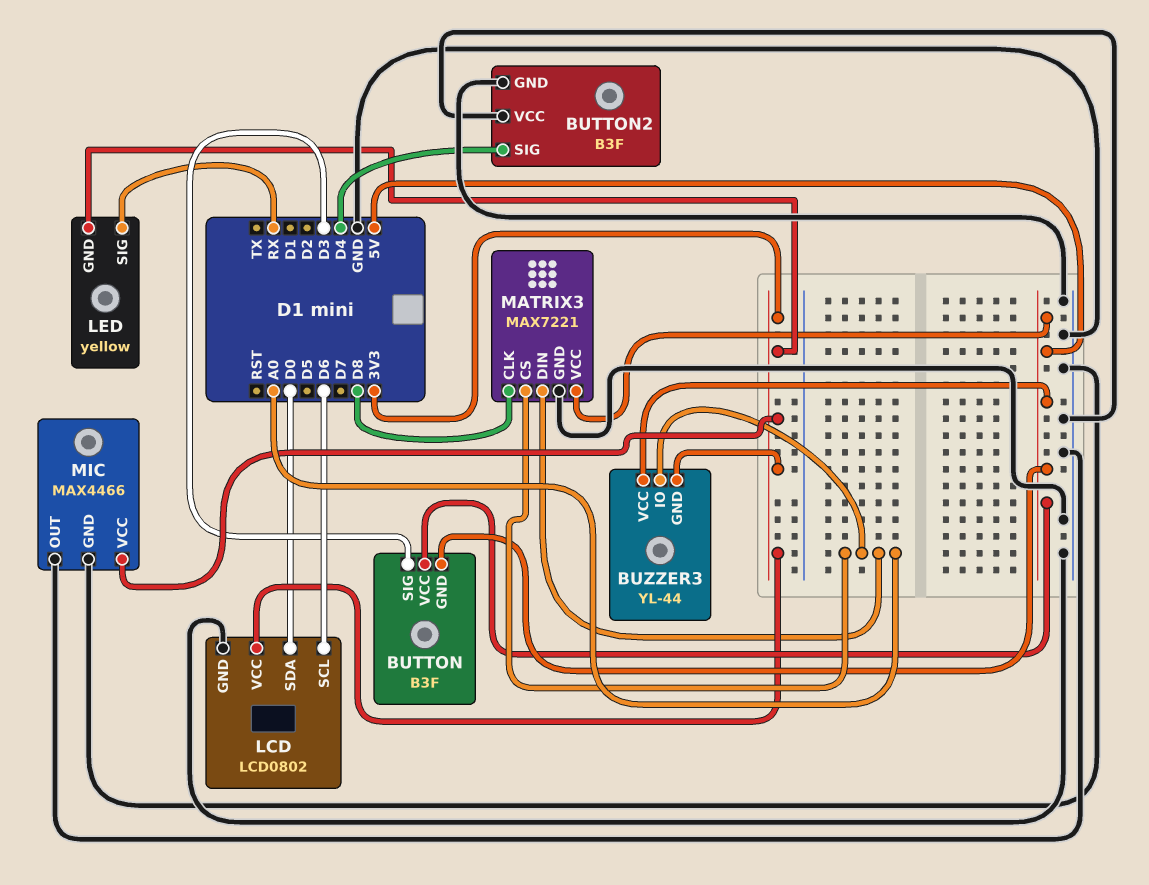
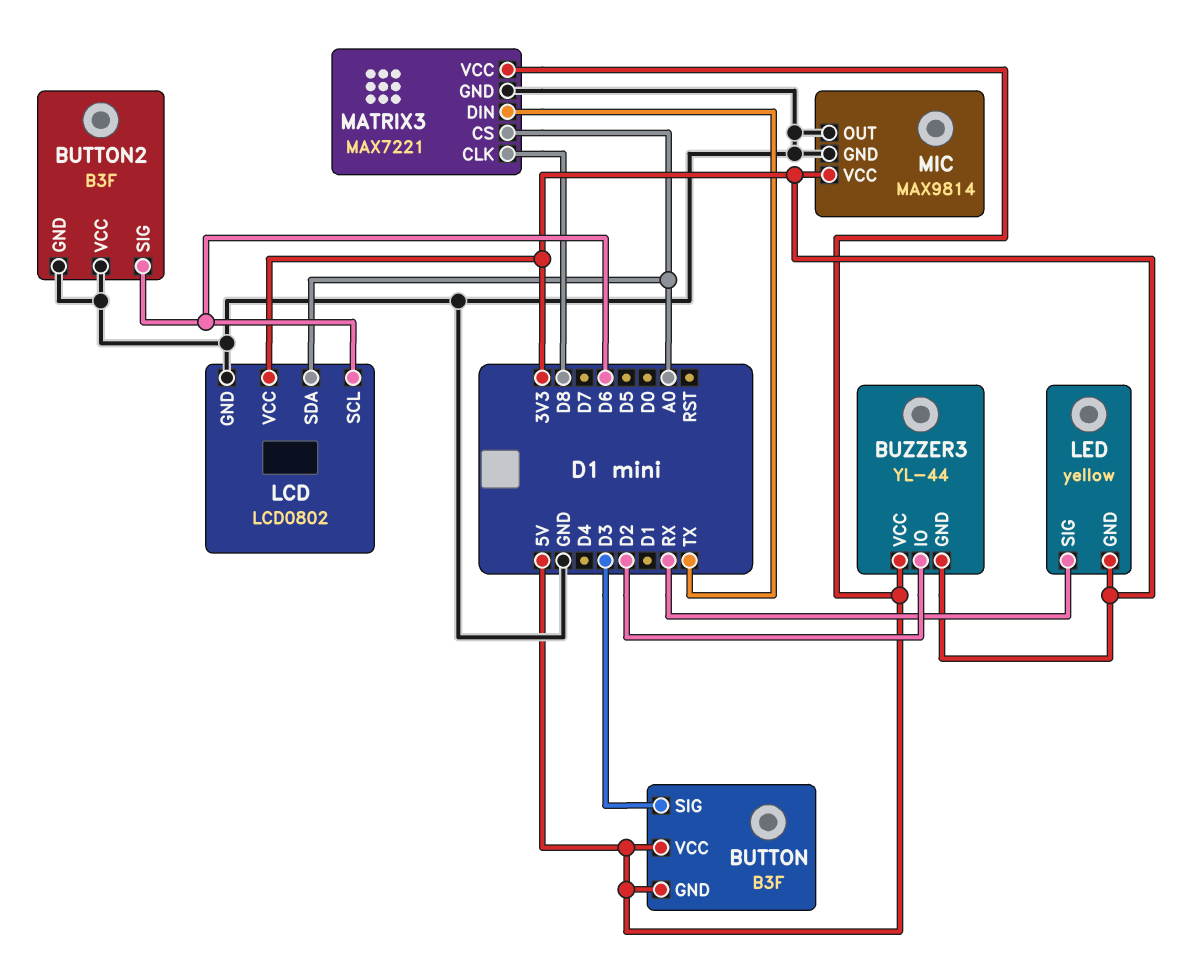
BUTTON2 pin SIG: D4 -> D6
BUZZER3 pin IO: A0 -> D2
LCD pin SDA: D0 -> A0
MATRIX3 pin DIN: A0 -> TX
MIC: MAX4466 -> MAX9814

